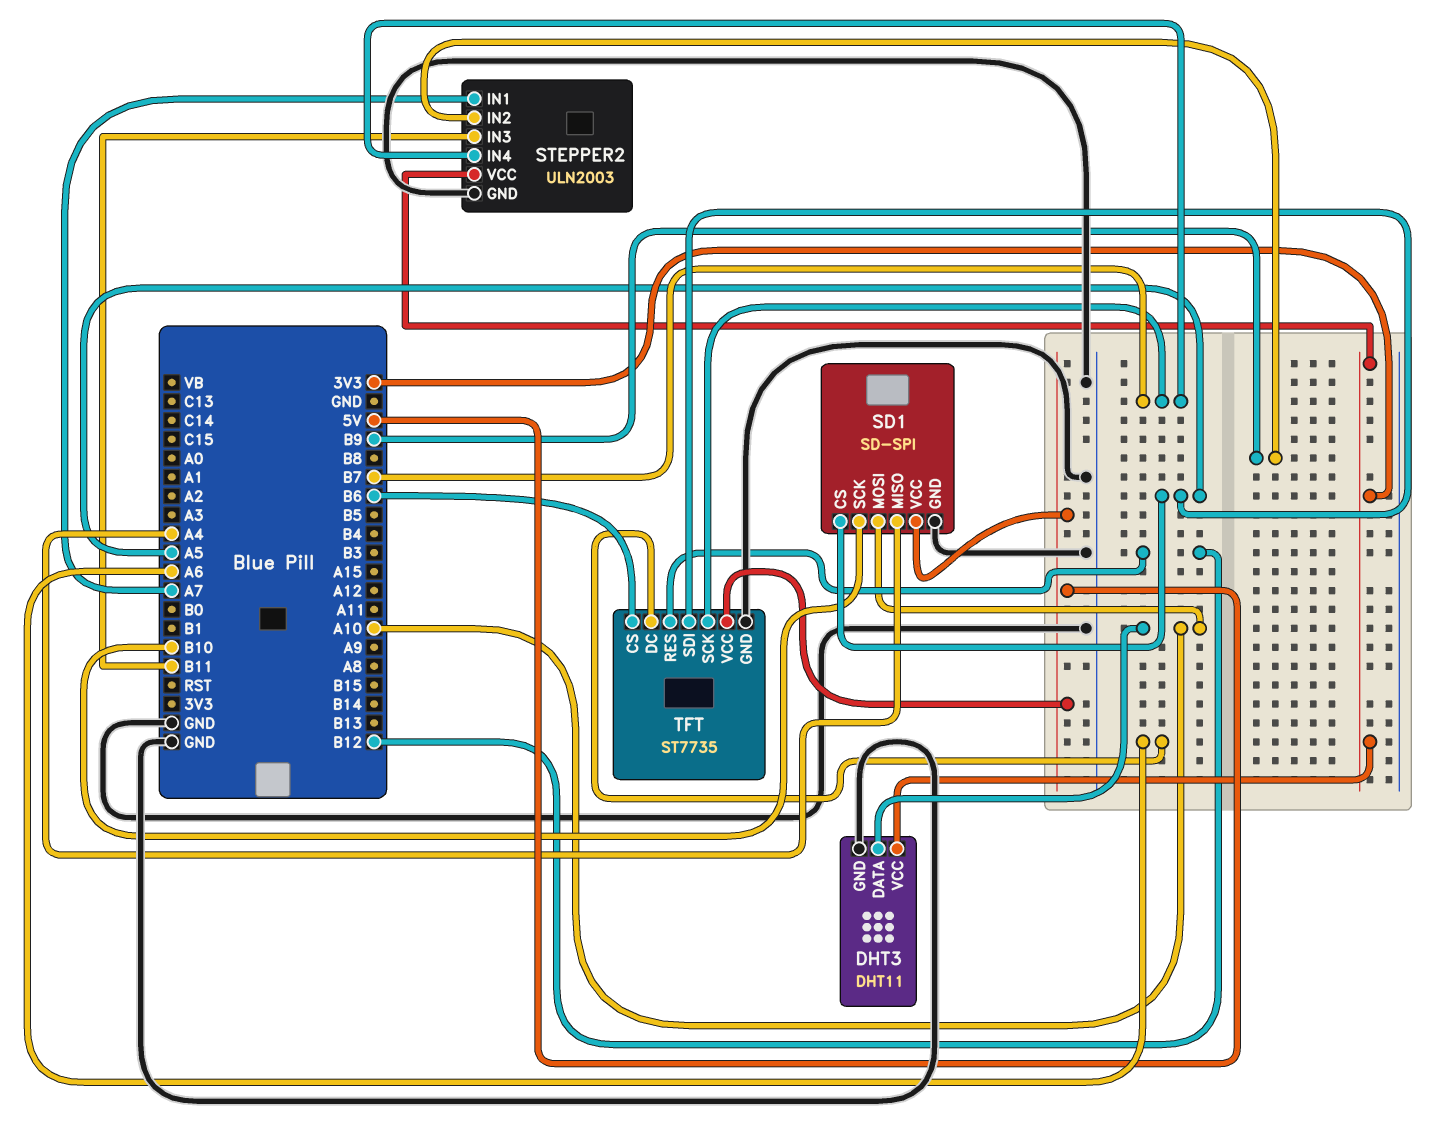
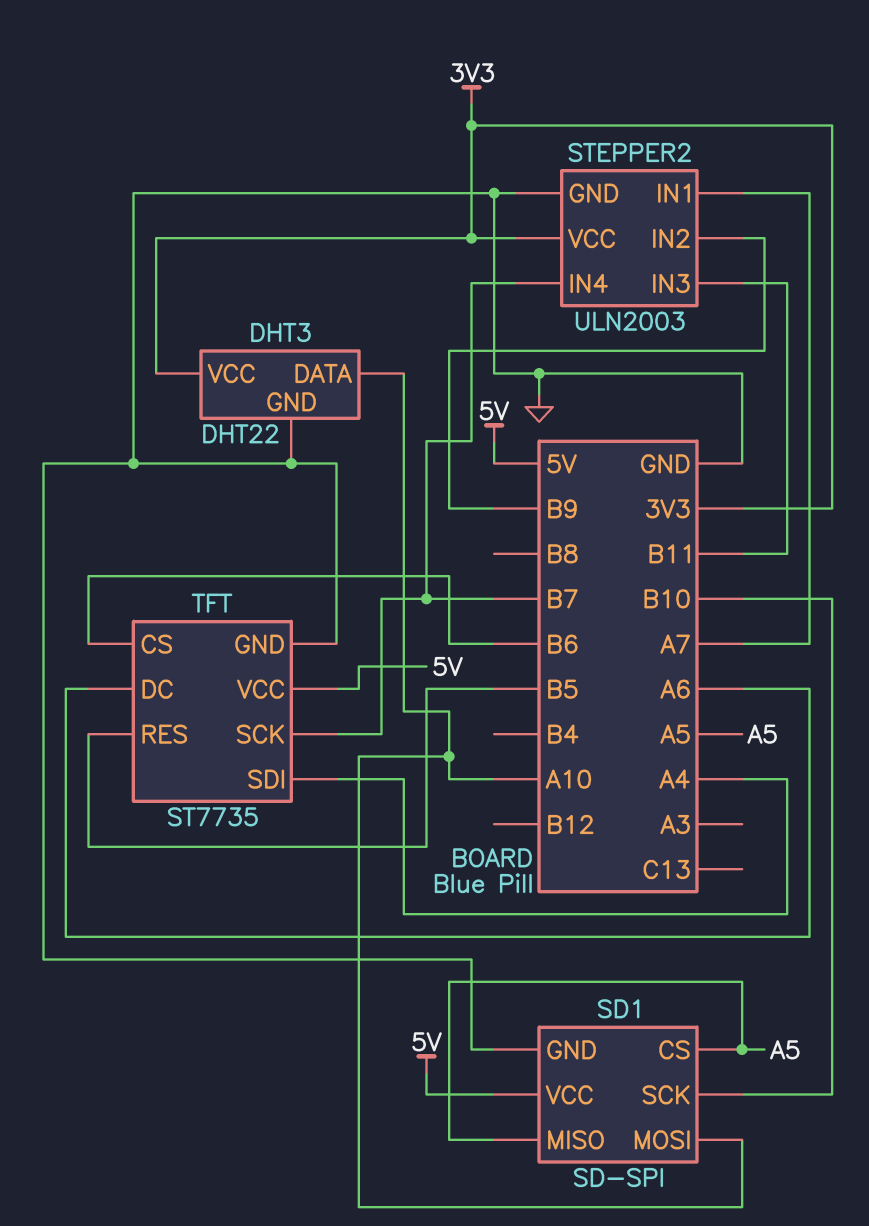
DHT3: DHT11 -> DHT22
SD1 pin MISO: A4 -> A5
TFT pin RES: B12 -> B5
TFT pin SDI: A5 -> A4

